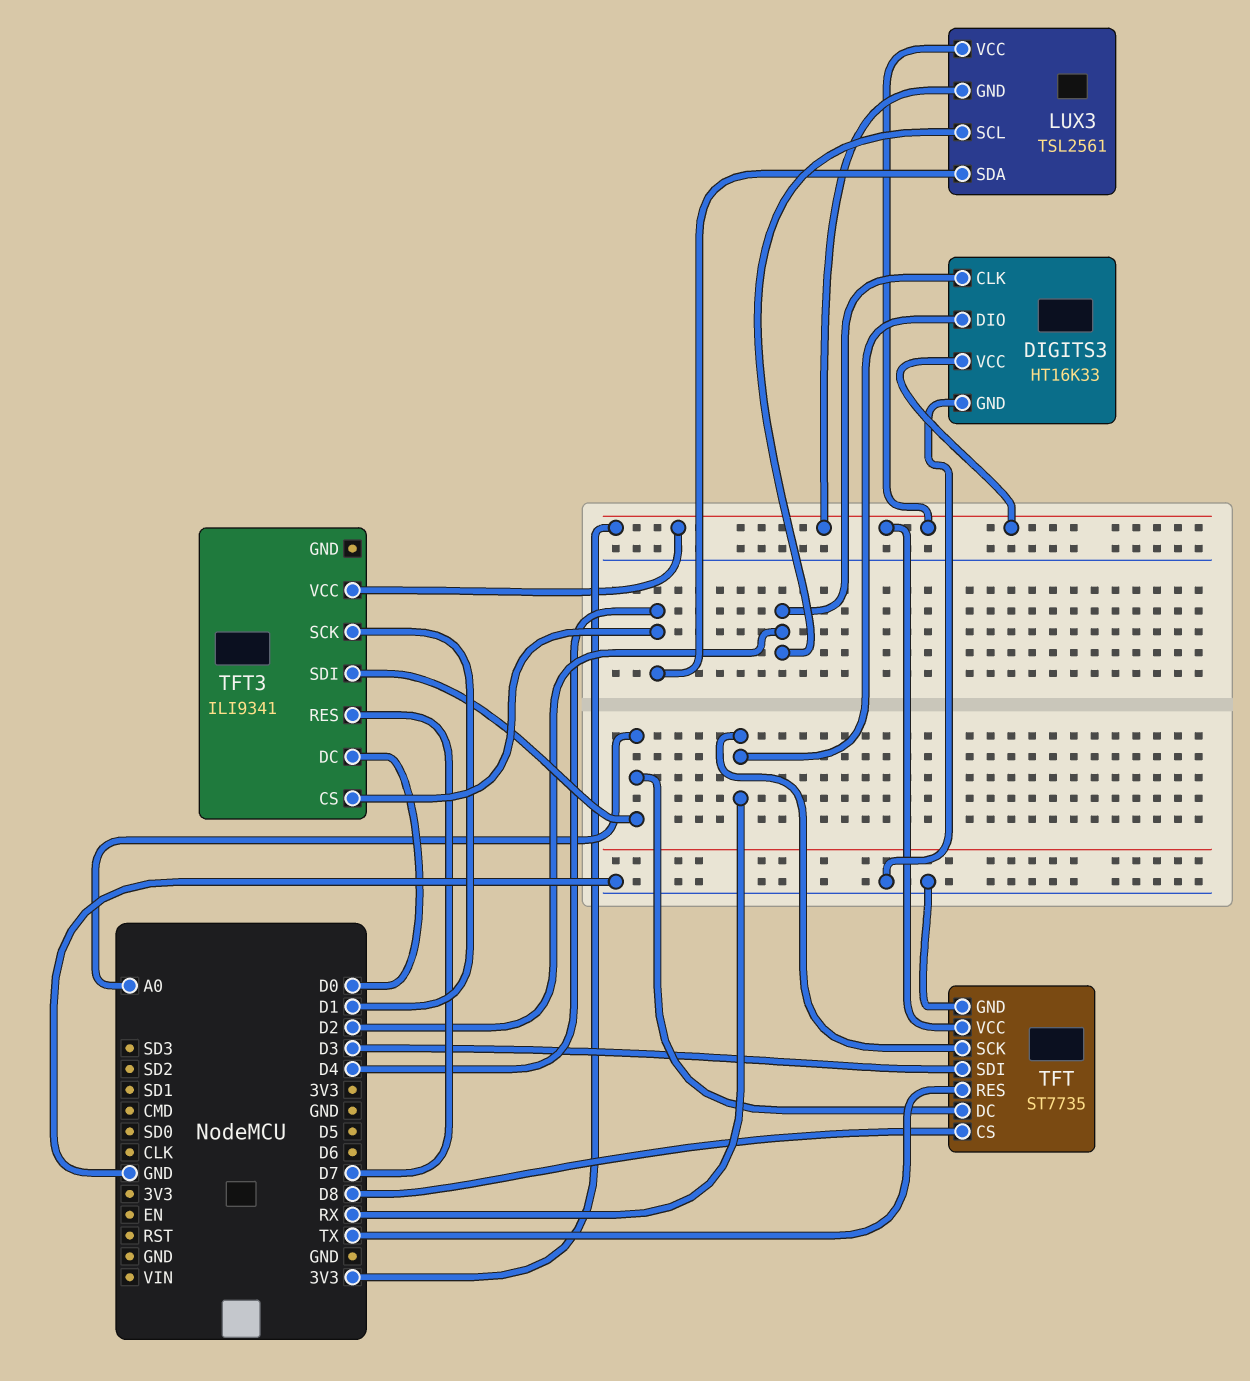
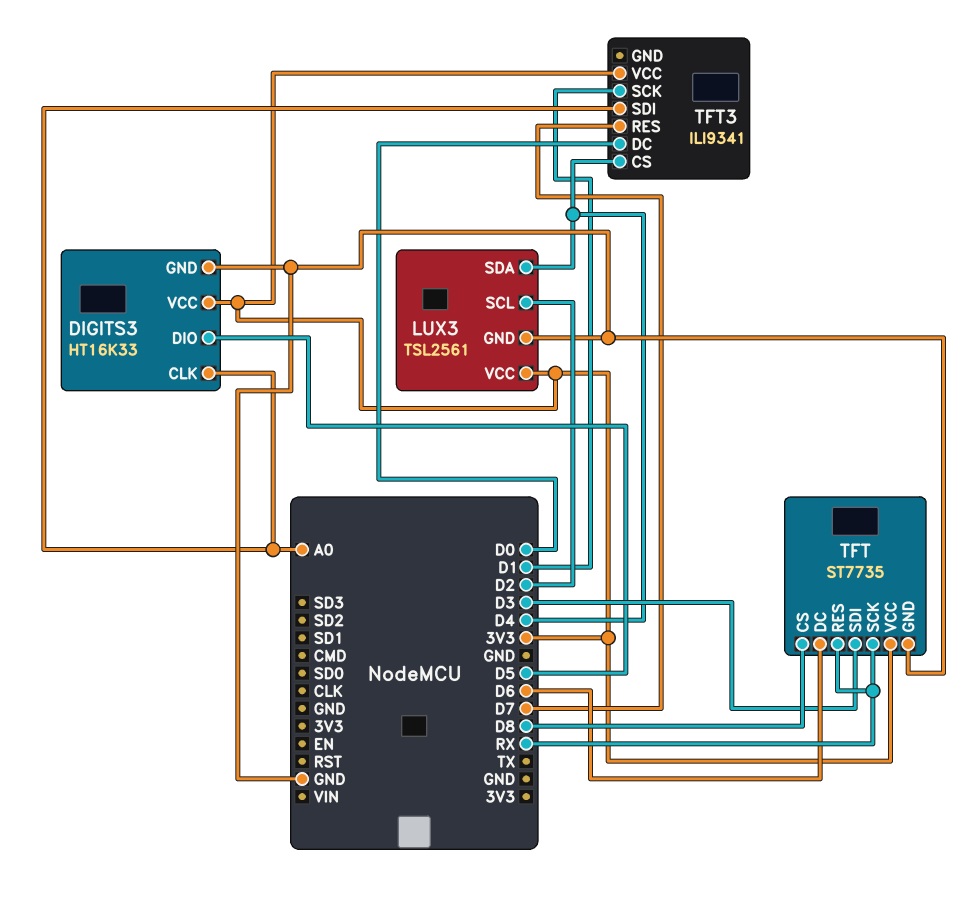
DIGITS3 pin CLK: D2 -> A0
DIGITS3 pin DIO: RX -> D5
LUX3 pin GND: 3V3 -> GND
TFT pin DC: A0 -> D6
TFT pin RES: TX -> RX

